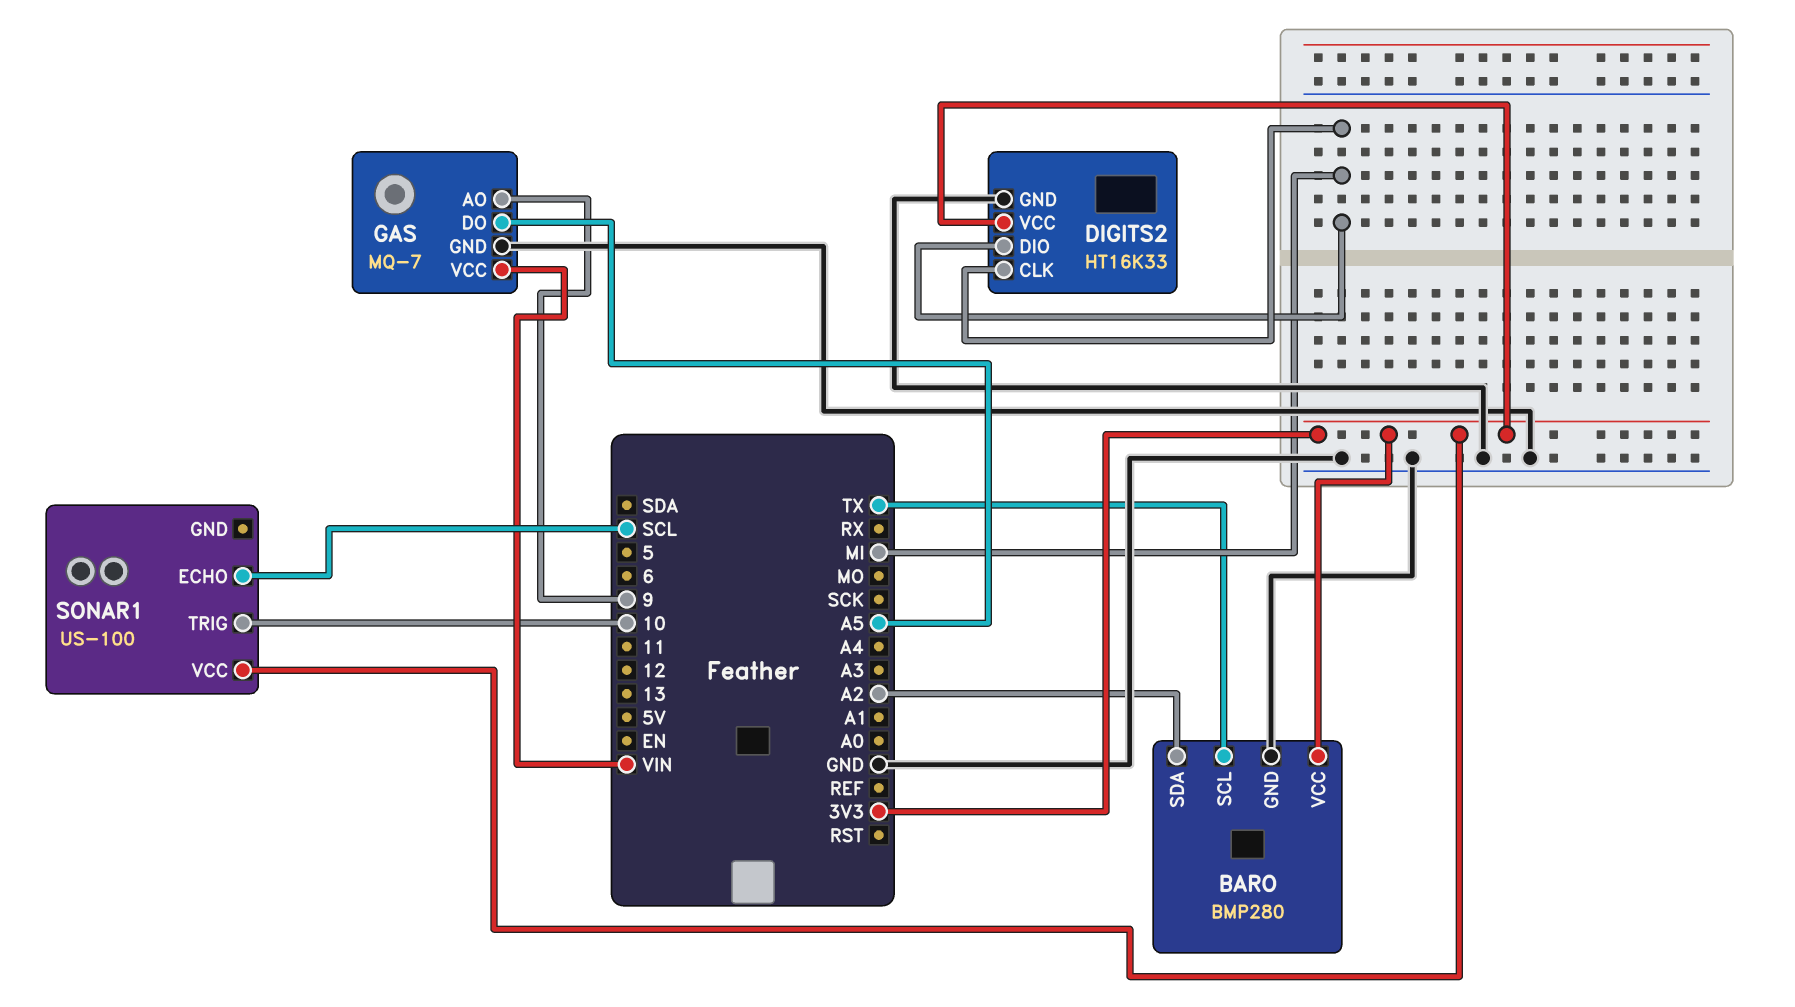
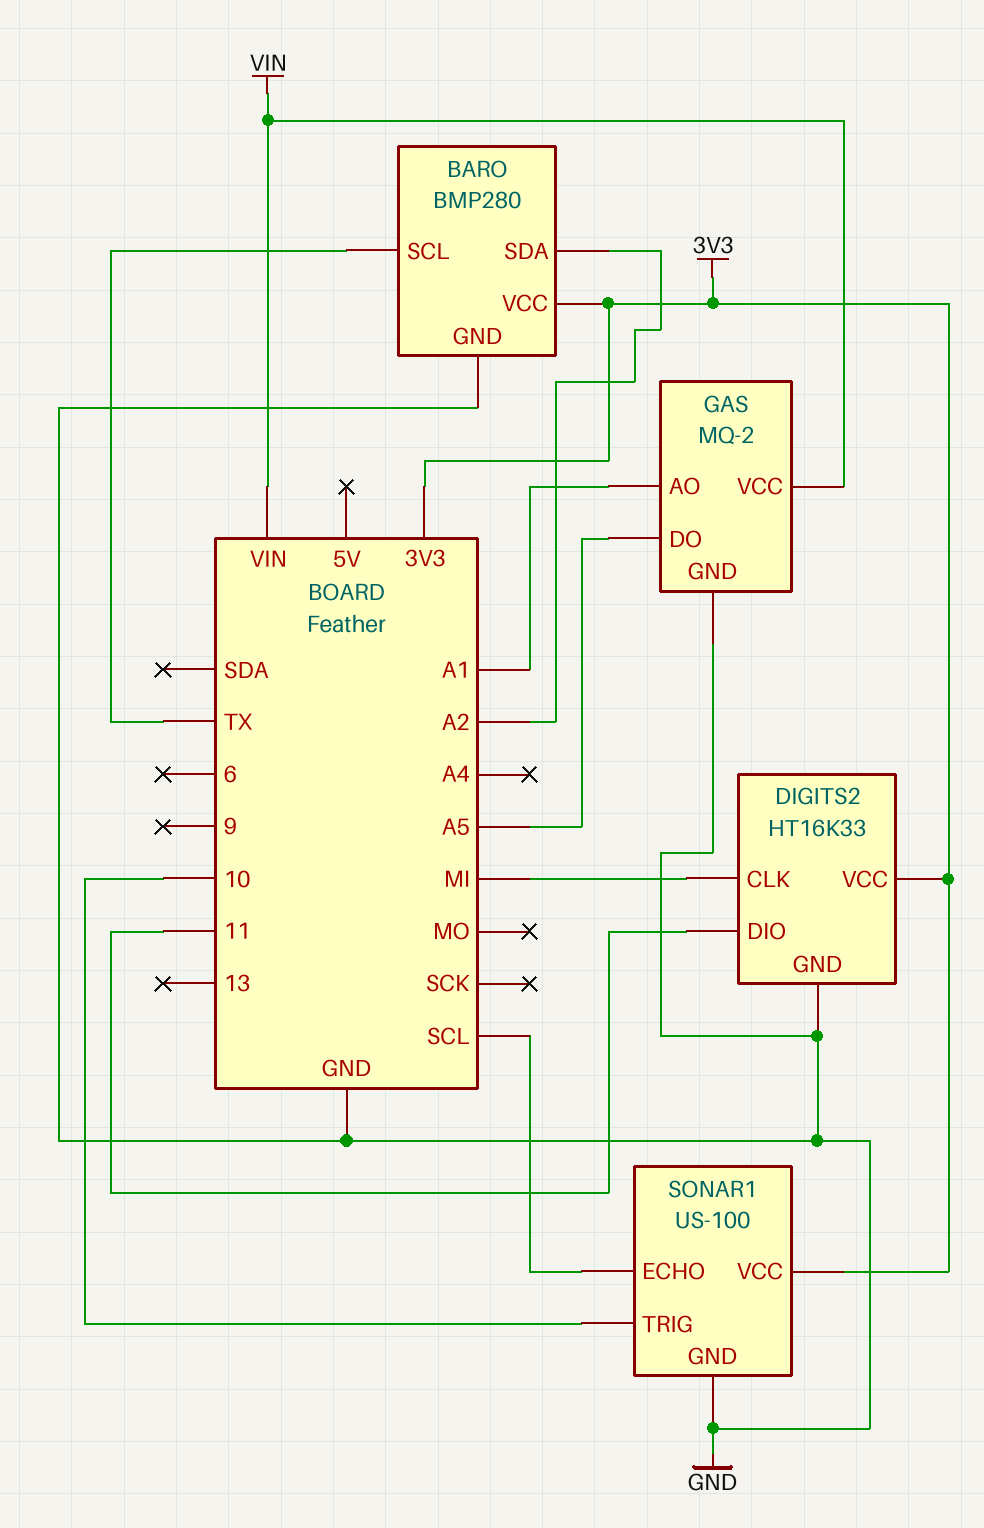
DIGITS2 pin DIO: MI -> 11
GAS: MQ-7 -> MQ-2
GAS pin AO: 9 -> A1
SONAR1 pin GND: none -> GND

